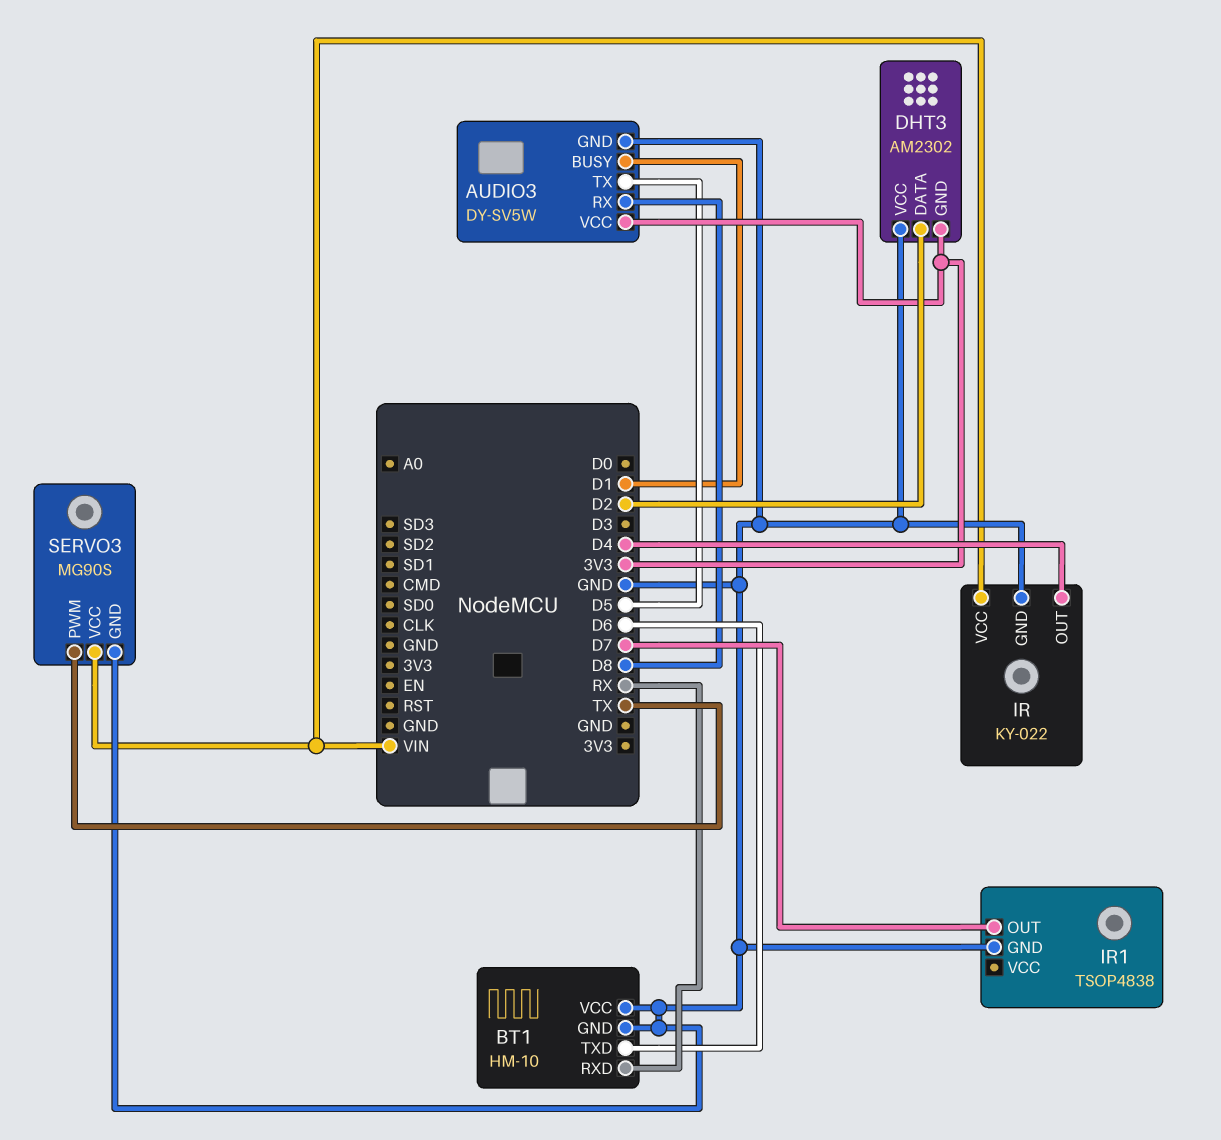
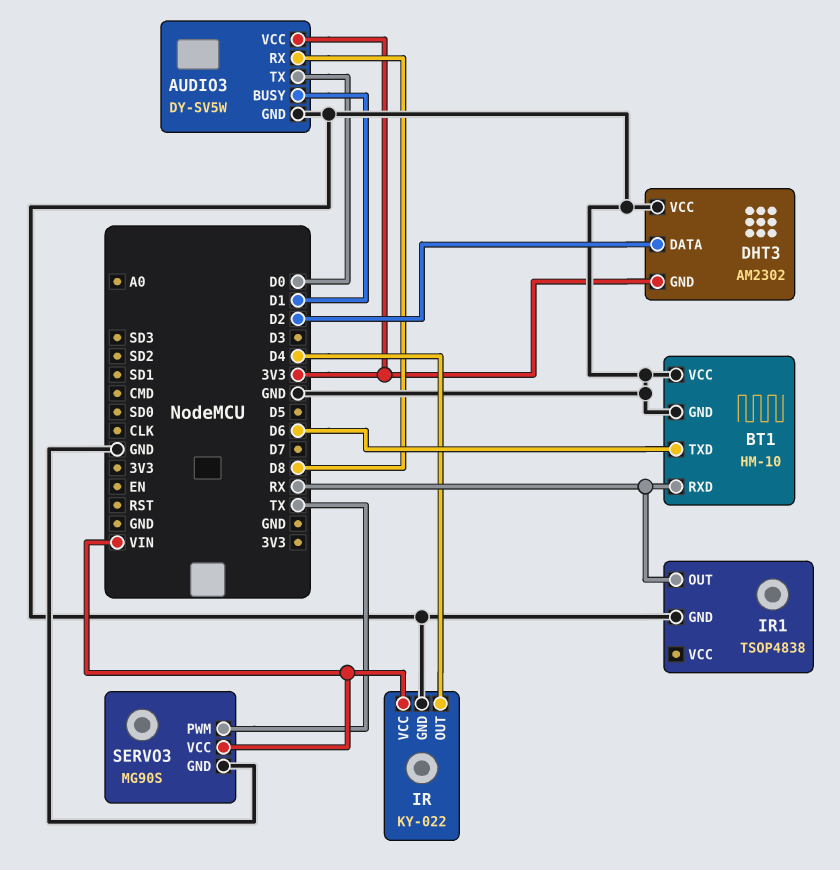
AUDIO3 pin TX: D5 -> D0
IR1 pin OUT: D7 -> RX

